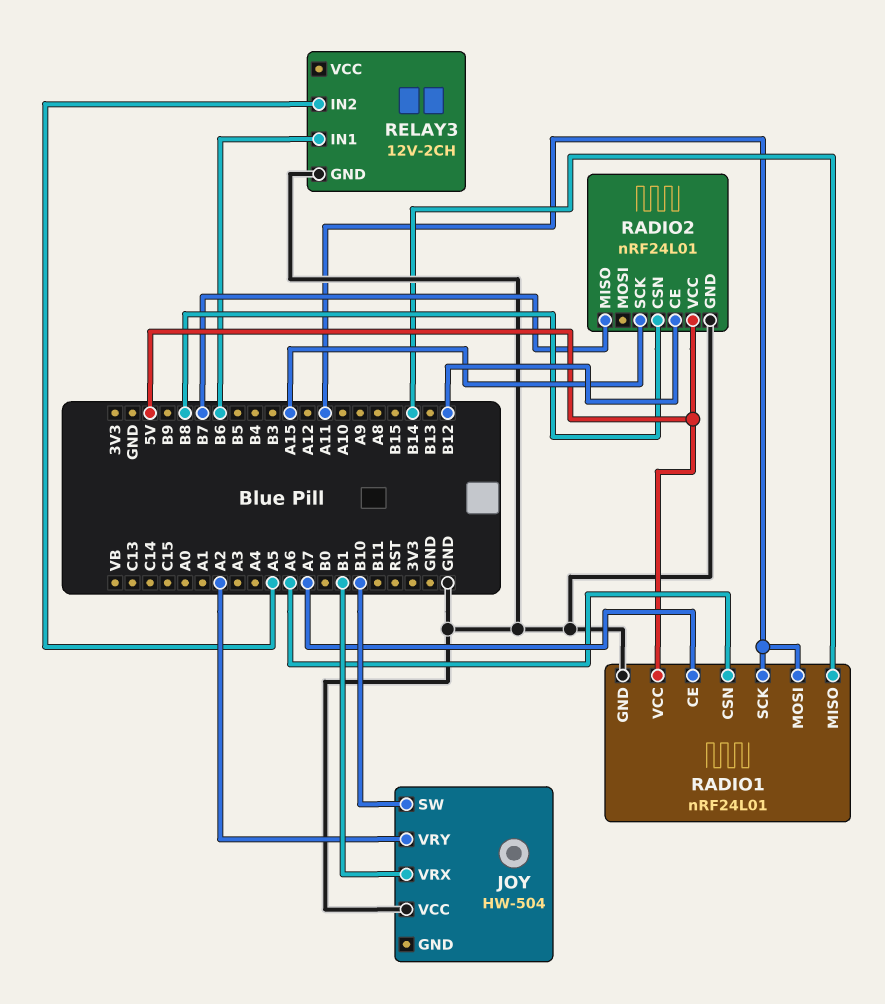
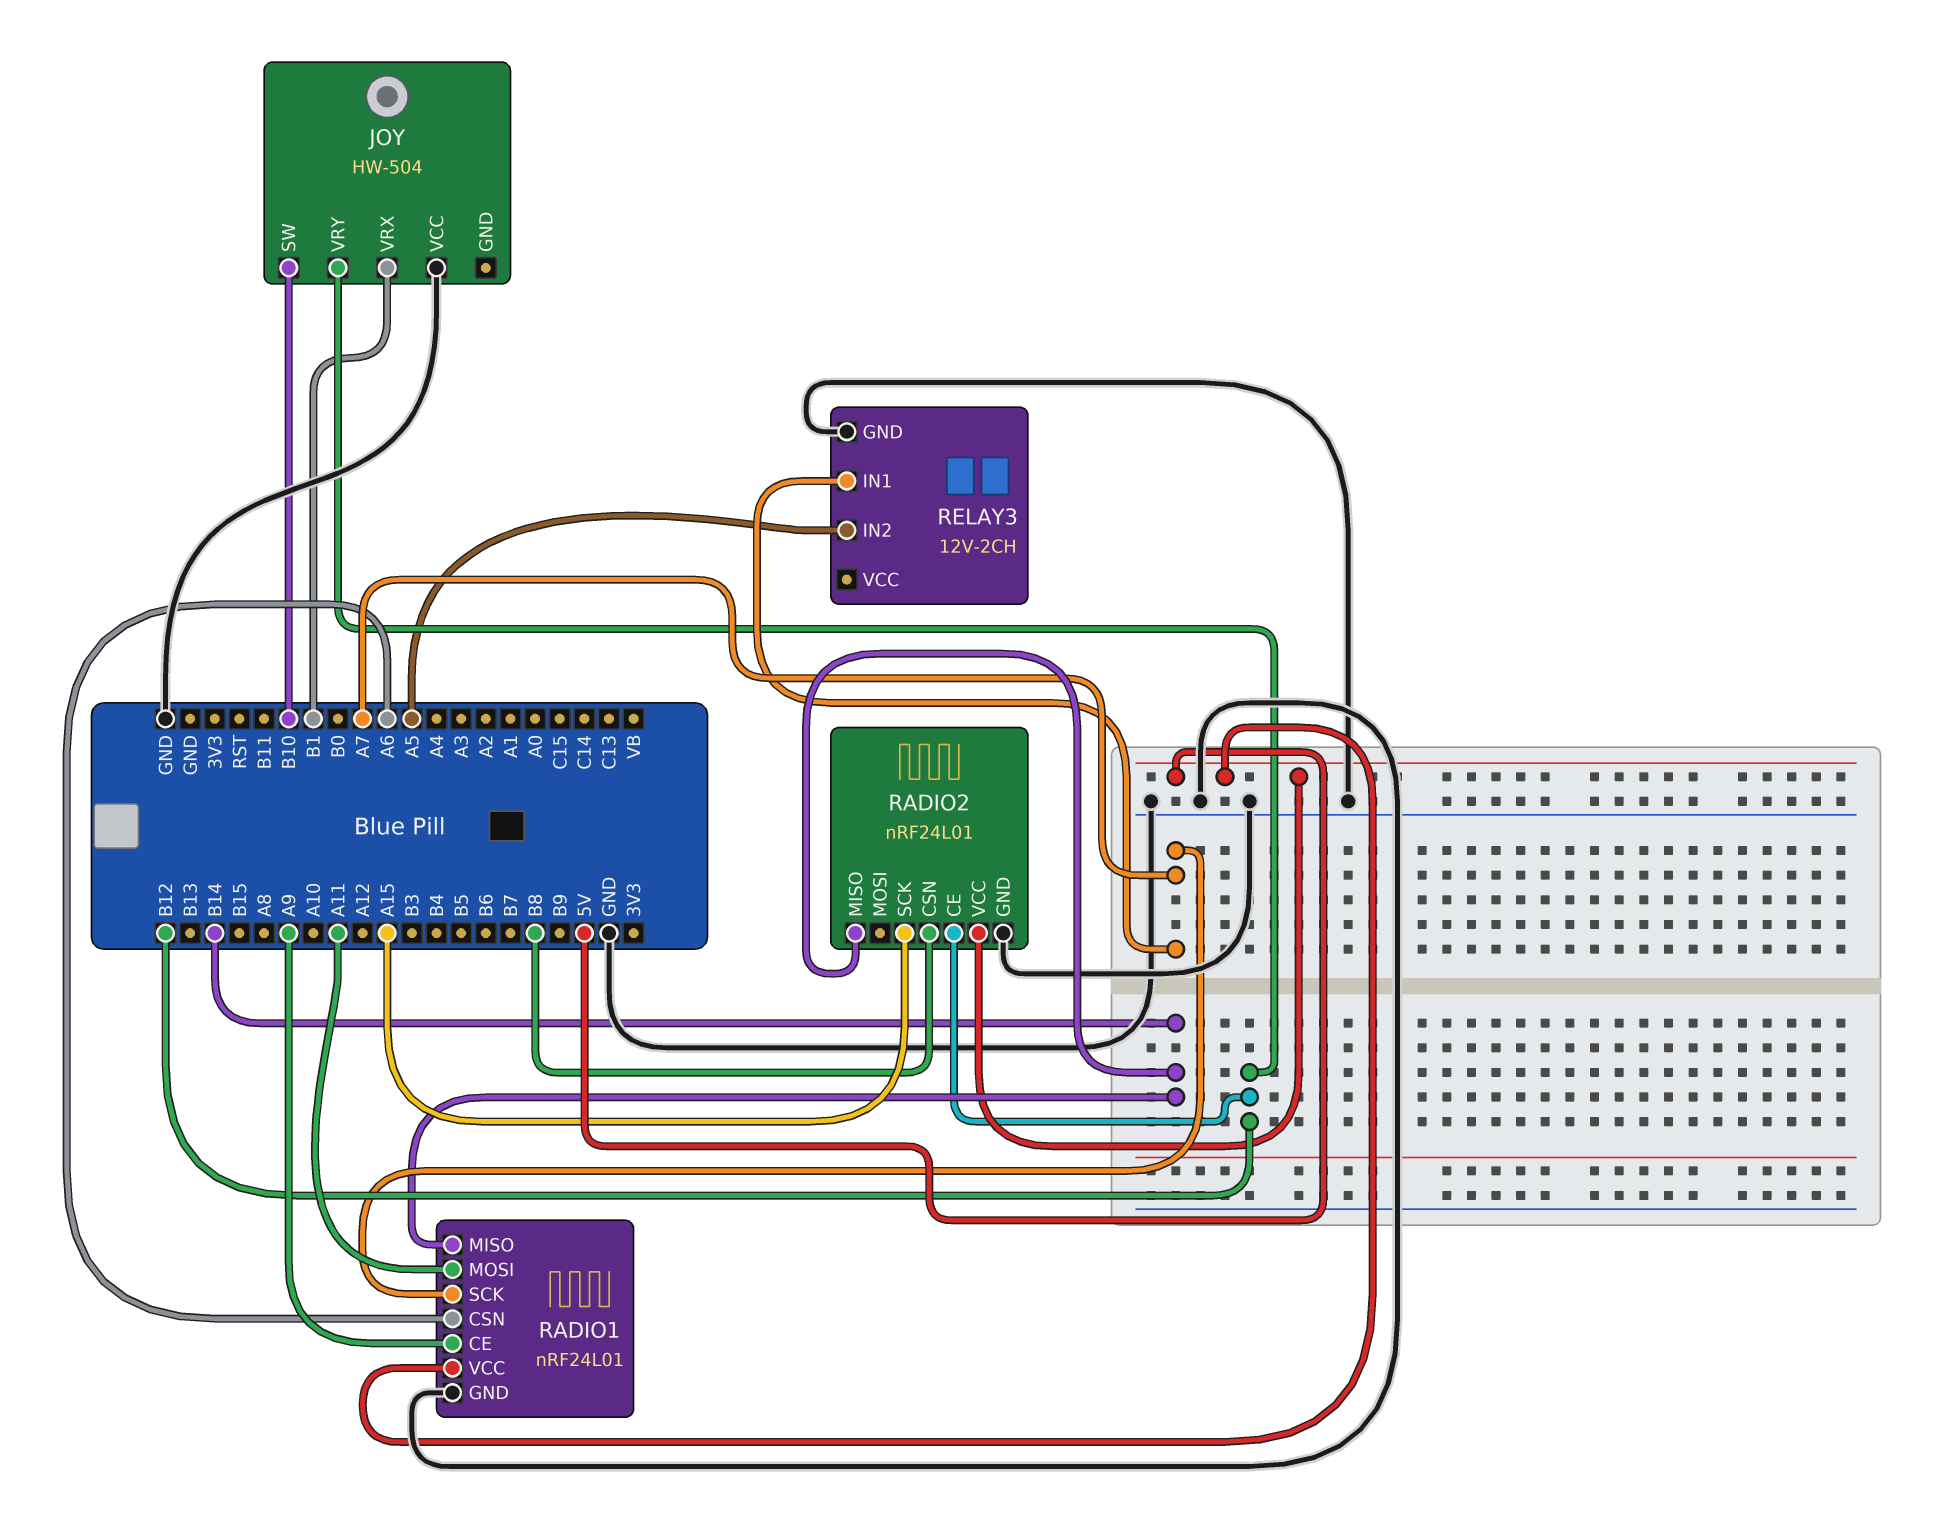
JOY pin VRY: A2 -> B12
RADIO1 pin CE: A7 -> A9
RADIO1 pin SCK: A11 -> A7
RADIO2 pin MISO: B7 -> B14
RELAY3 pin IN1: B6 -> A7

